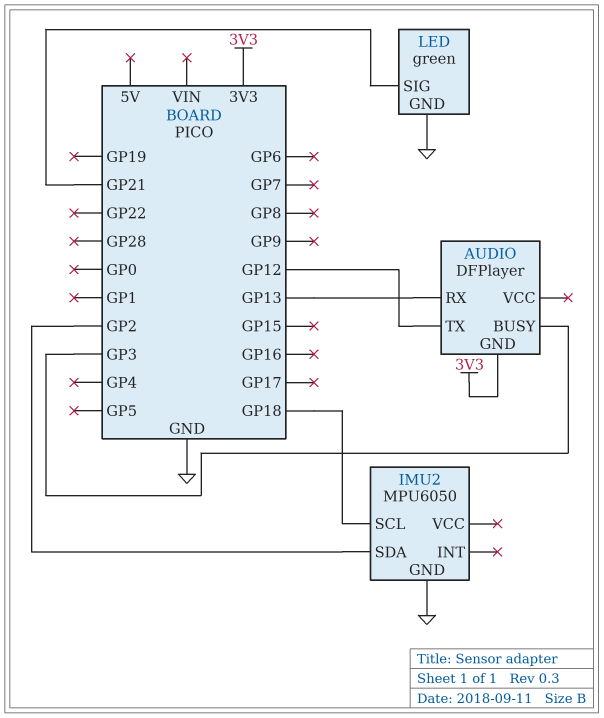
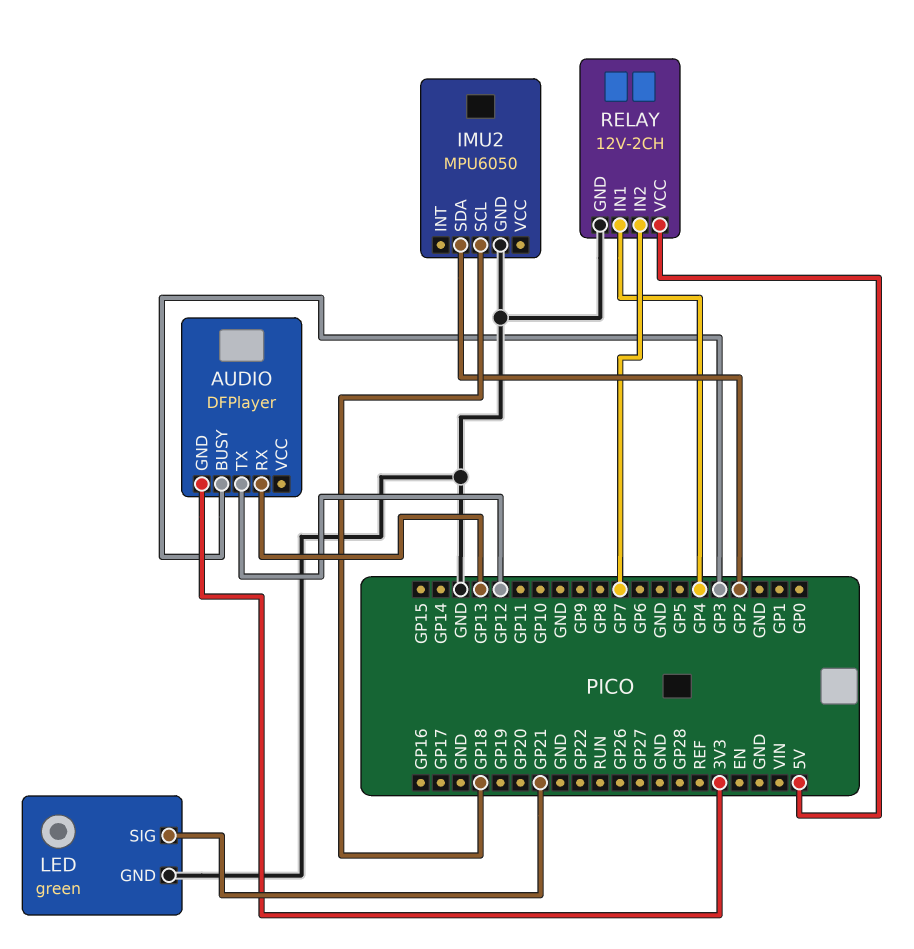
RELAY: none -> 12V-2CH
RELAY pin GND: none -> GND
RELAY pin IN1: none -> GP4
RELAY pin IN2: none -> GP7
RELAY pin VCC: none -> 5V

